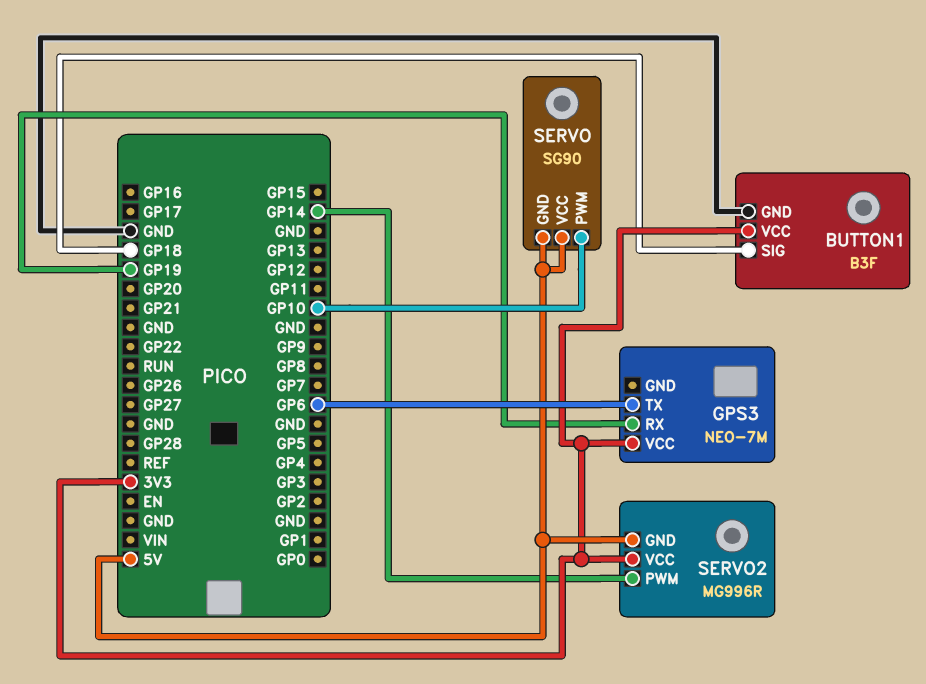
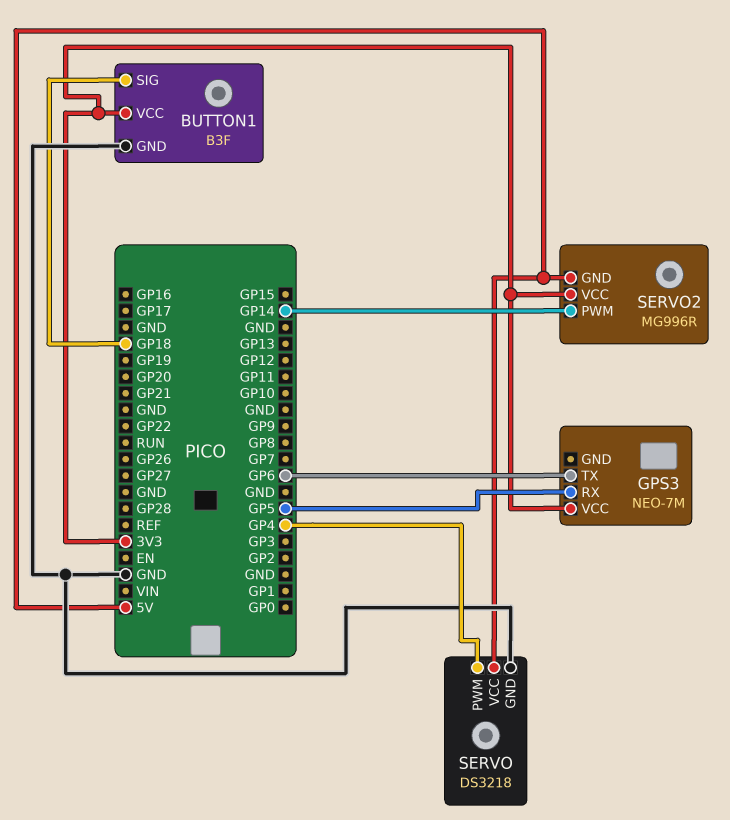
GPS3 pin RX: GP19 -> GP5
SERVO: SG90 -> DS3218
SERVO pin GND: 5V -> GND
SERVO pin PWM: GP10 -> GP4

